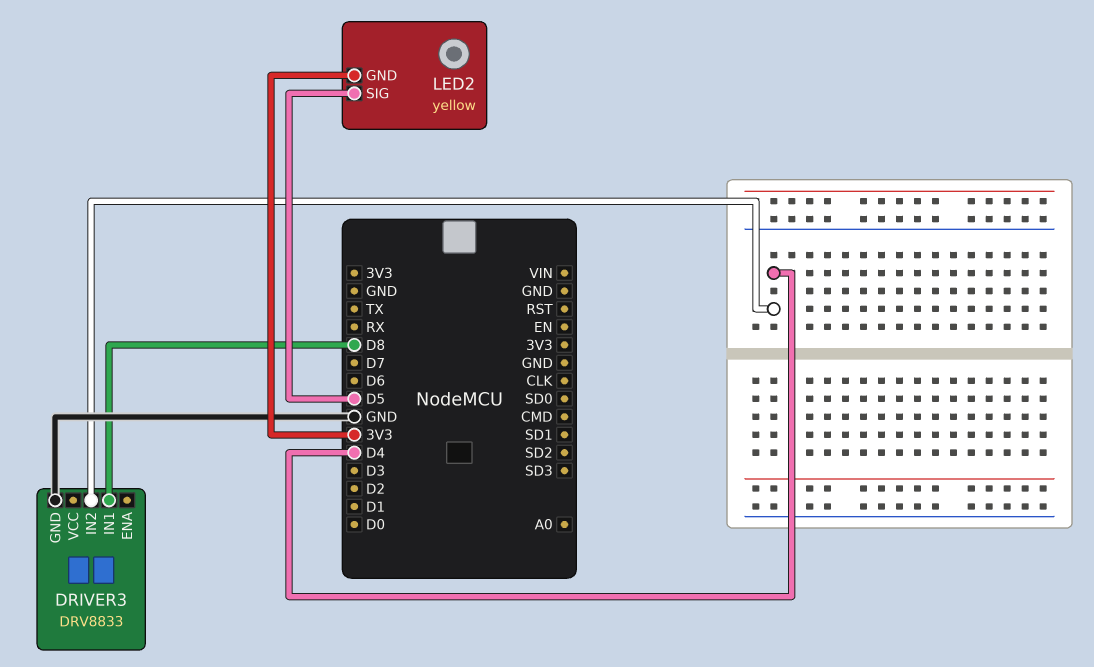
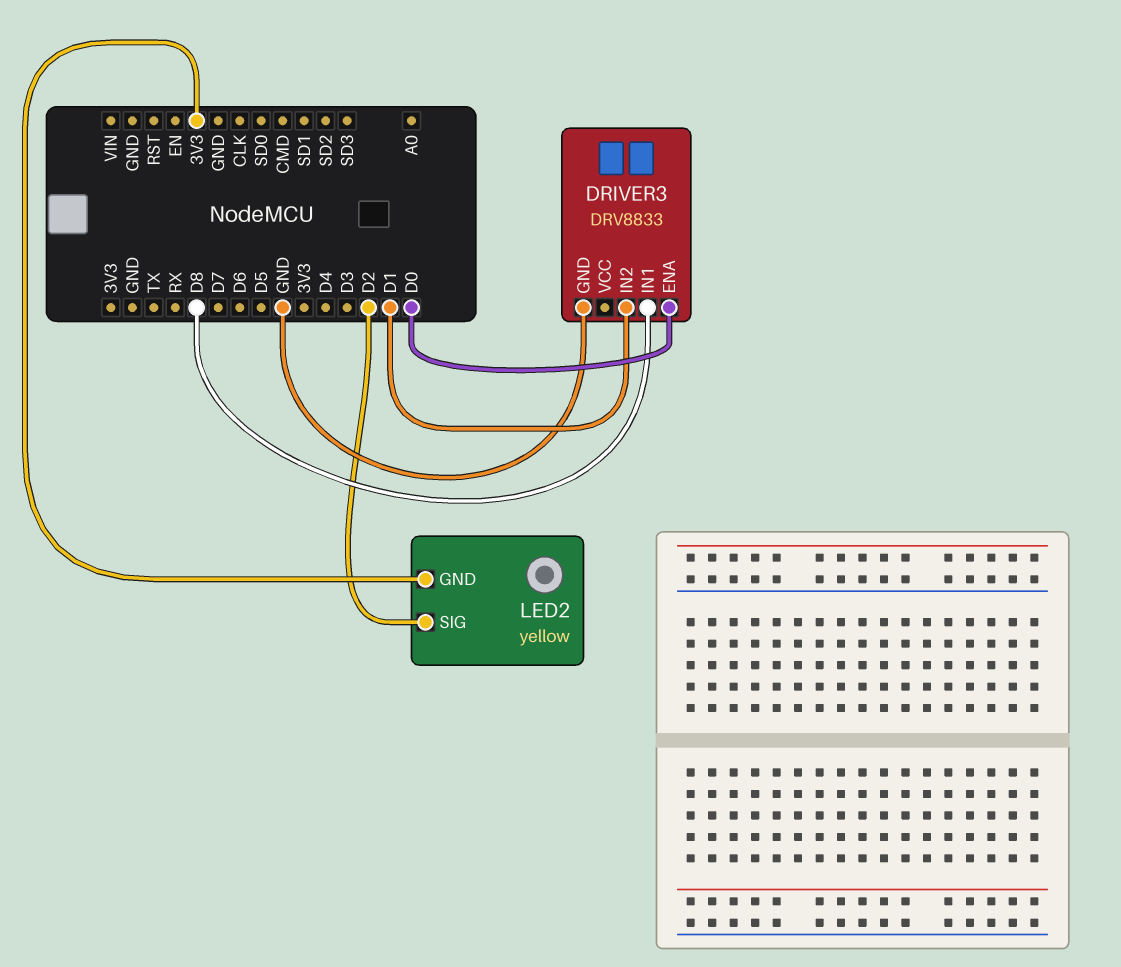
DRIVER3 pin ENA: none -> D0
DRIVER3 pin IN2: D4 -> D1
LED2 pin SIG: D5 -> D2

